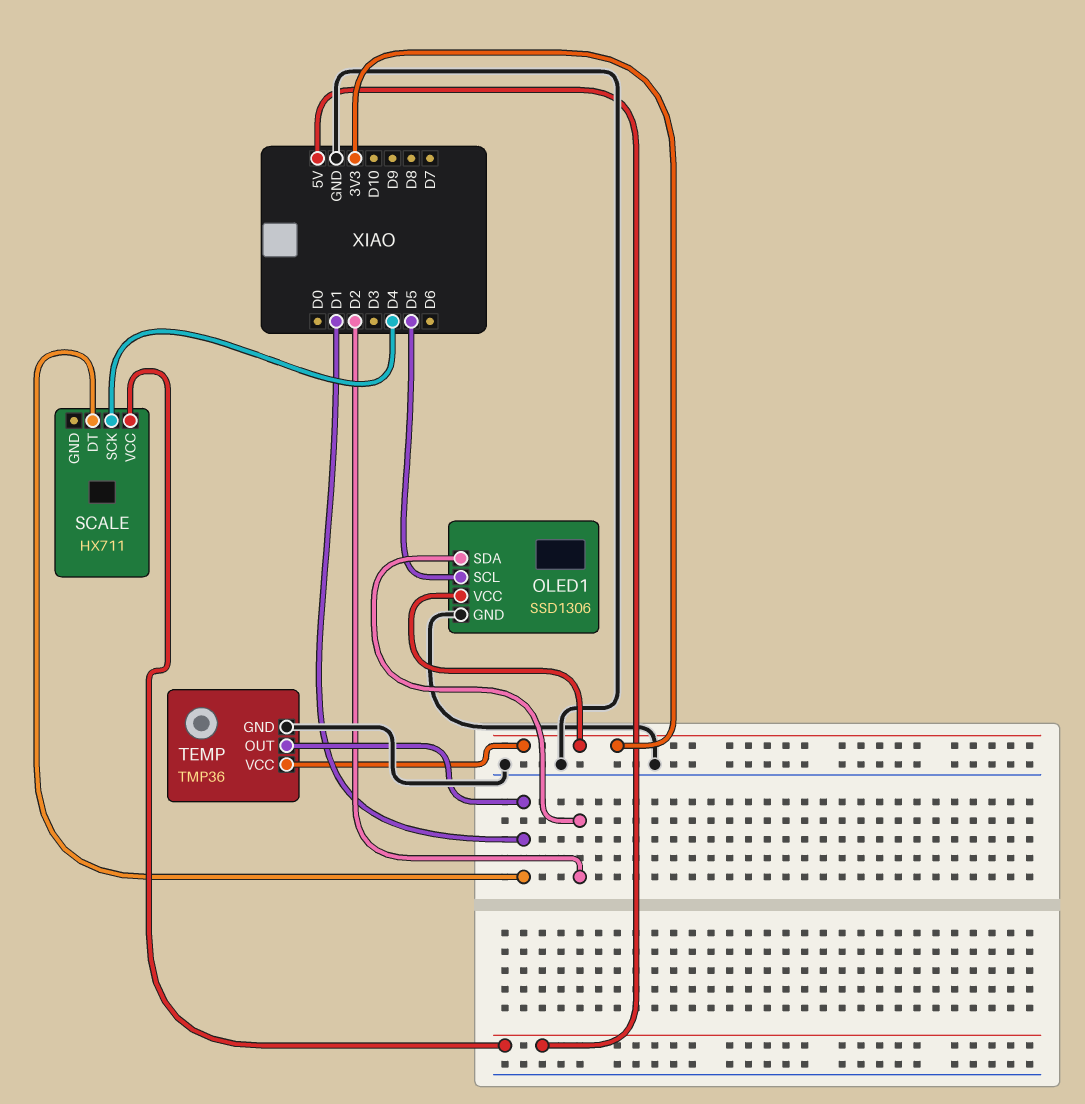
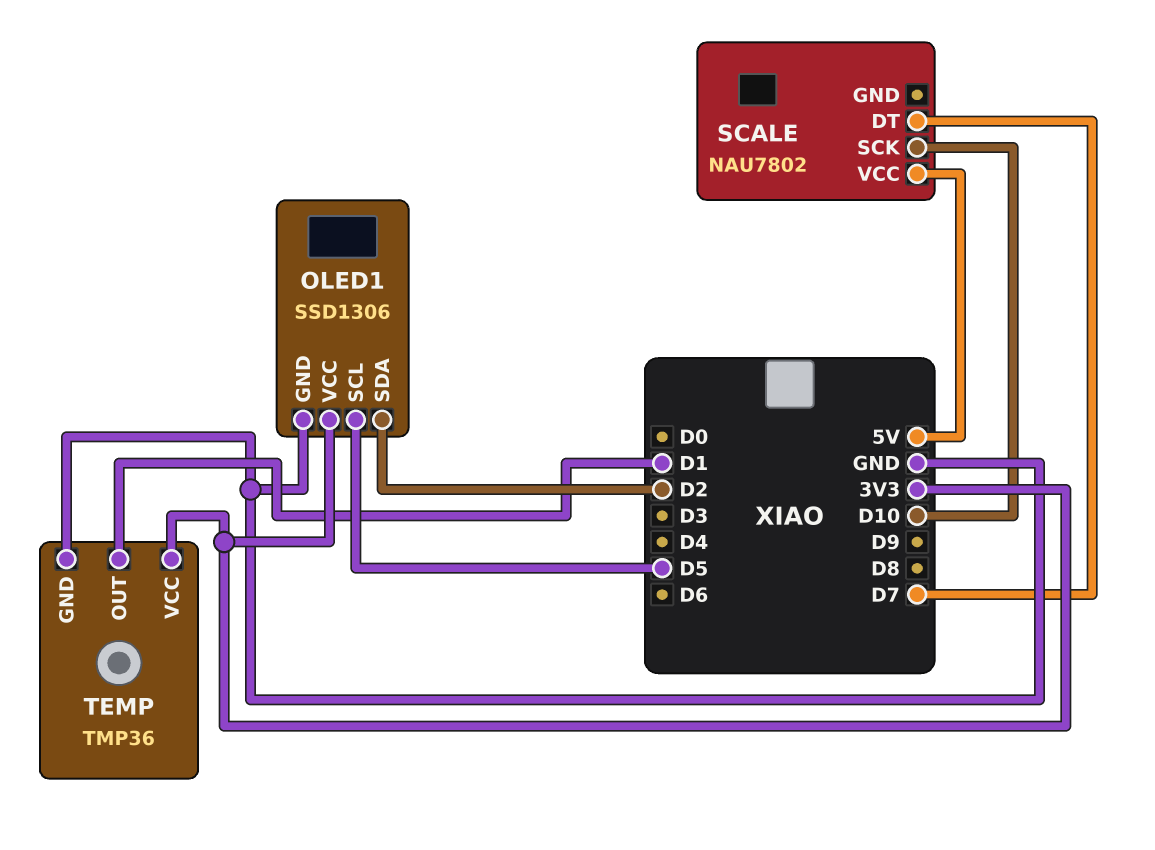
SCALE: HX711 -> NAU7802
SCALE pin DT: D1 -> D7
SCALE pin SCK: D4 -> D10

